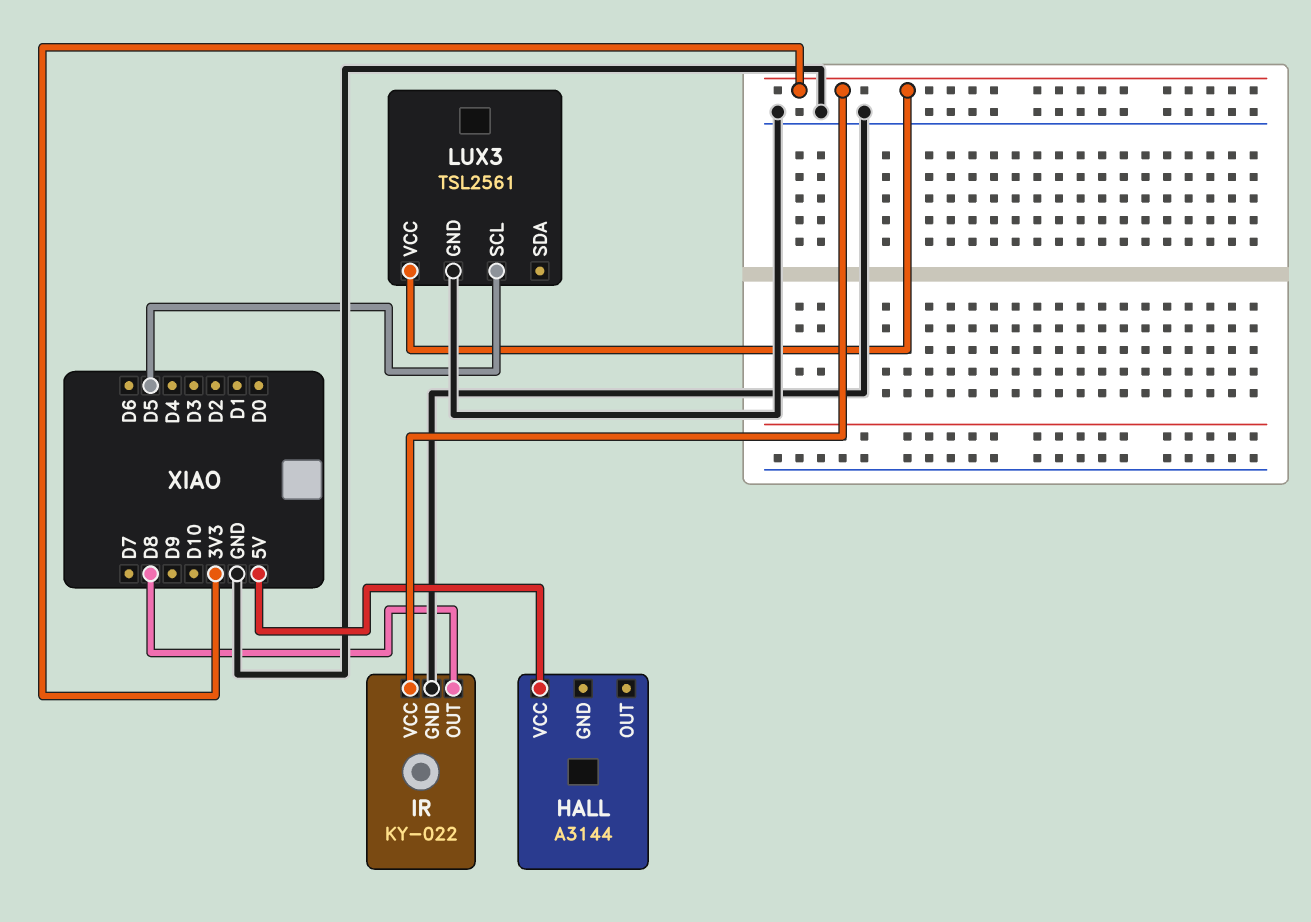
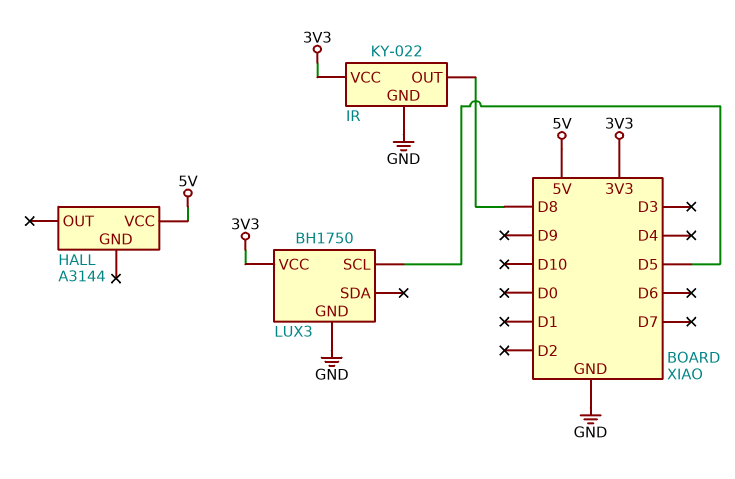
LUX3: TSL2561 -> BH1750

